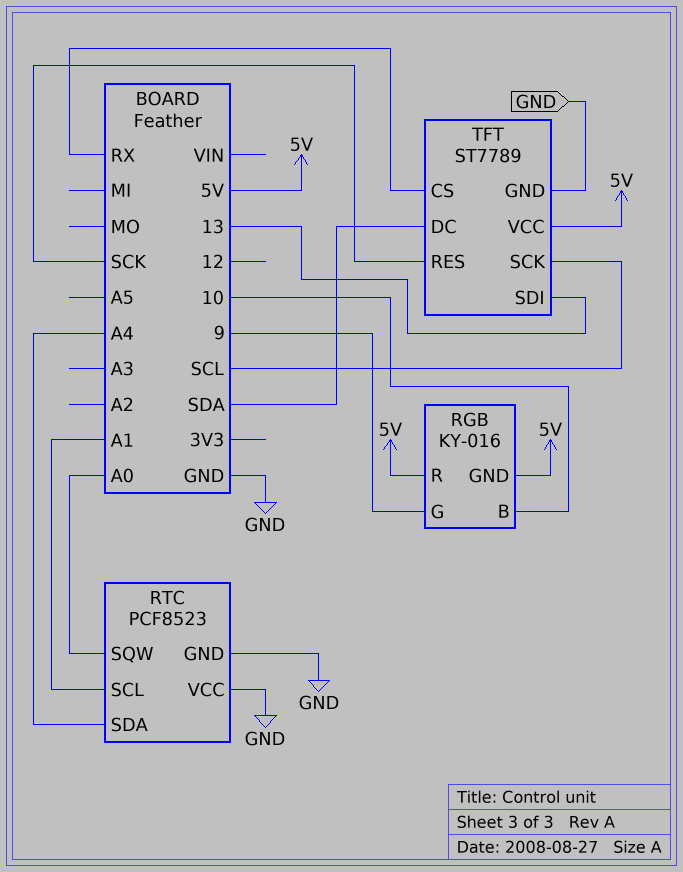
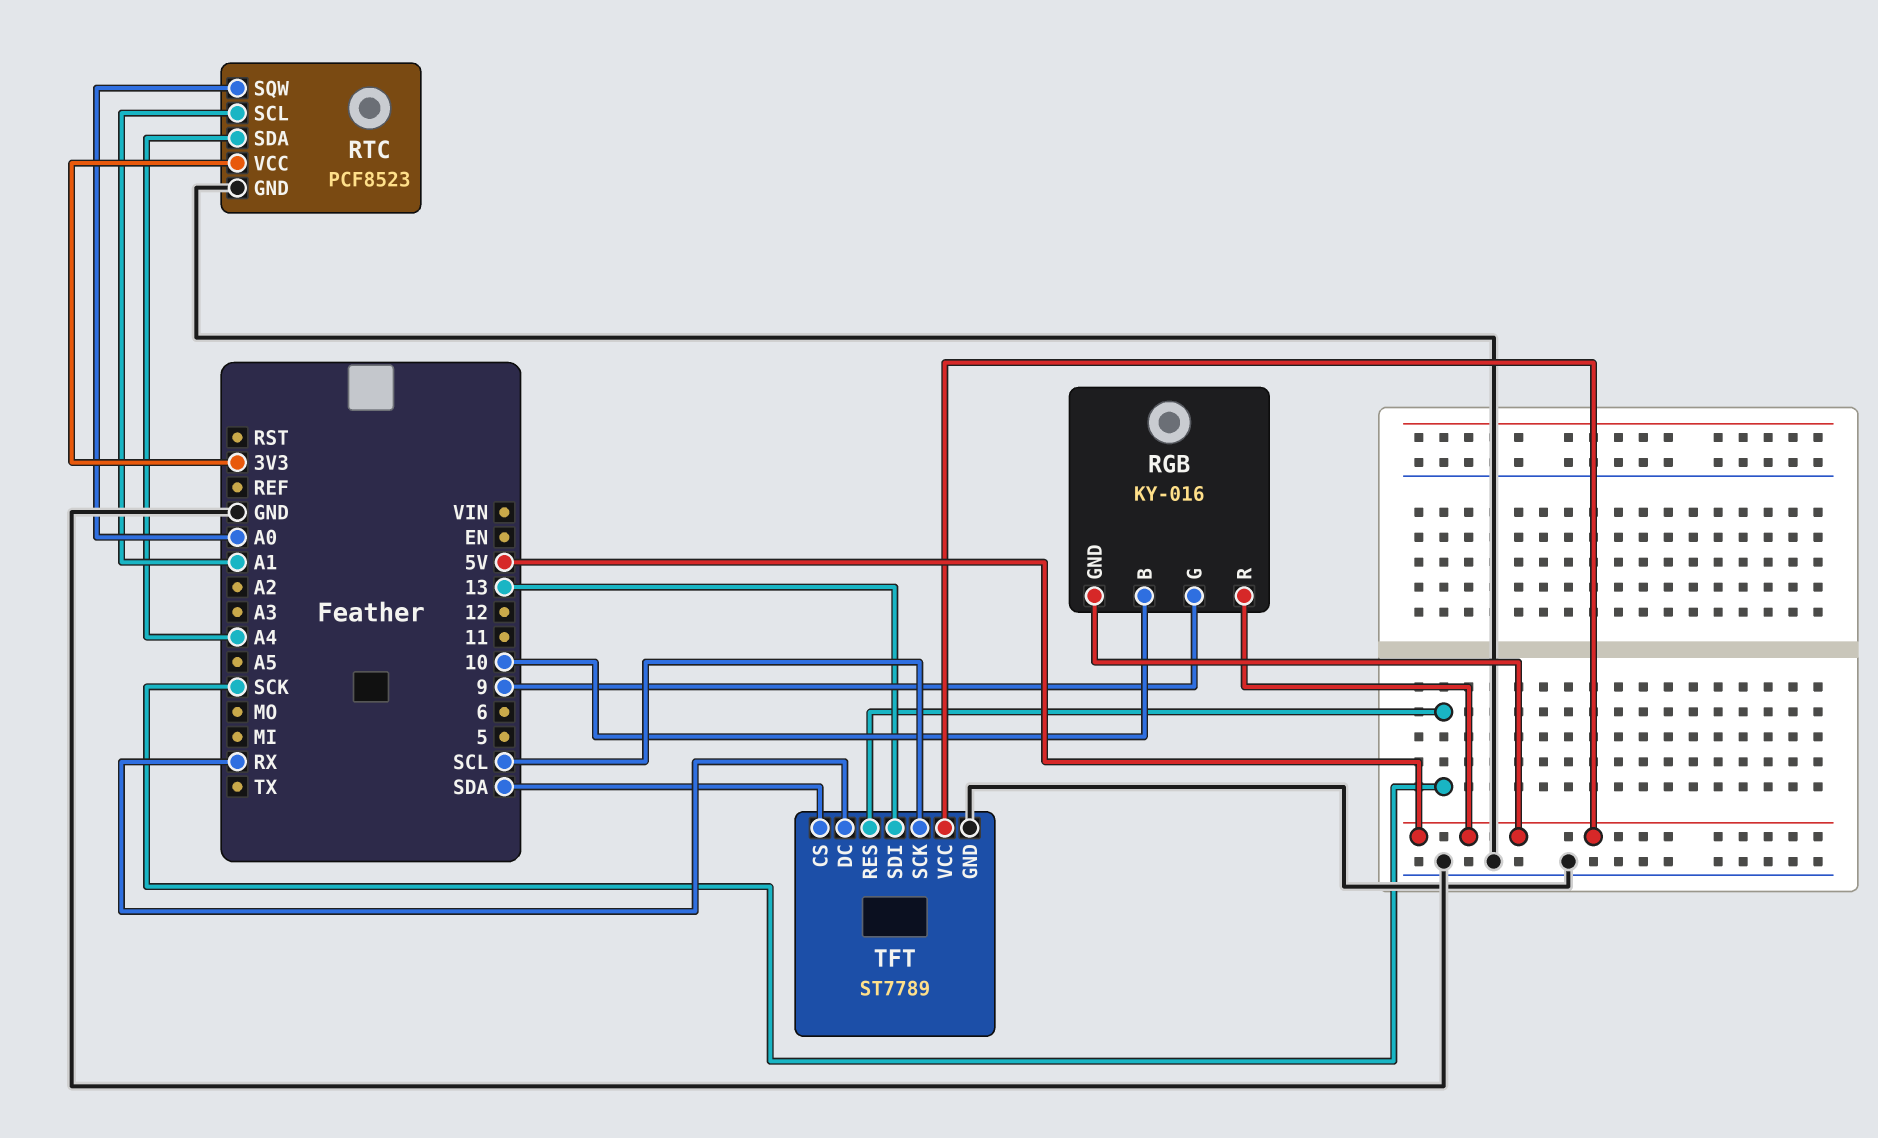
RTC pin VCC: GND -> 3V3
TFT pin CS: RX -> SDA
TFT pin DC: SDA -> RX

